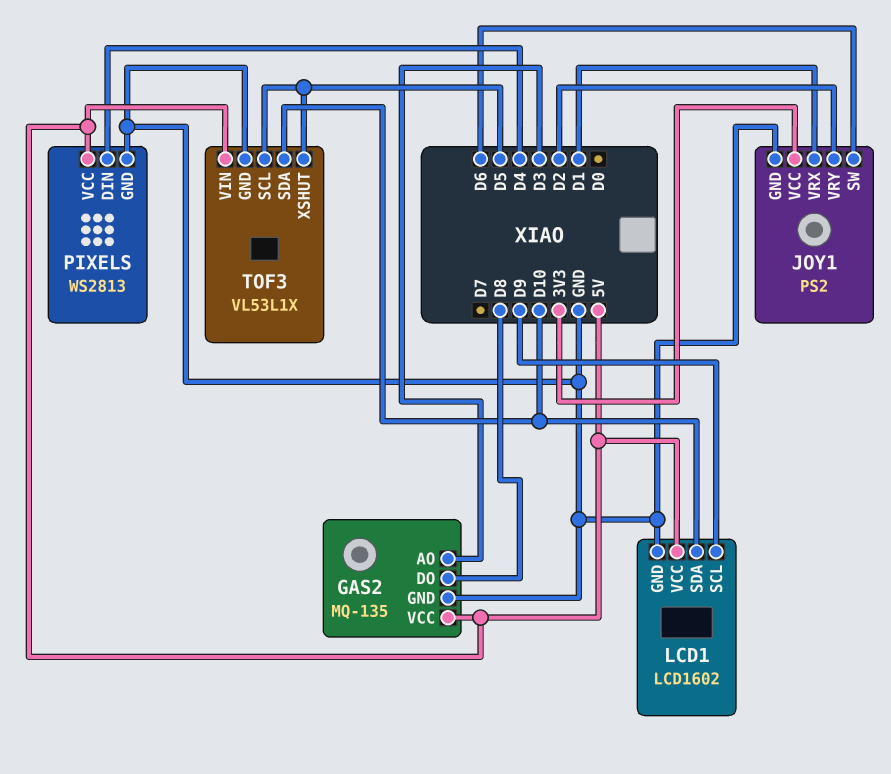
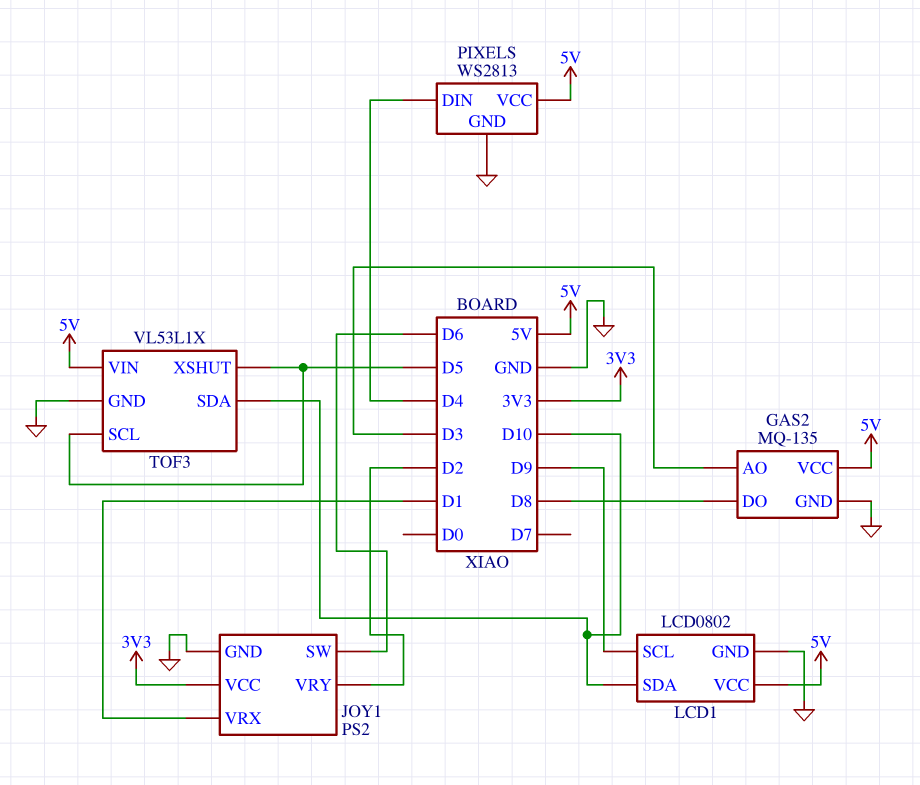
LCD1: LCD1602 -> LCD0802

